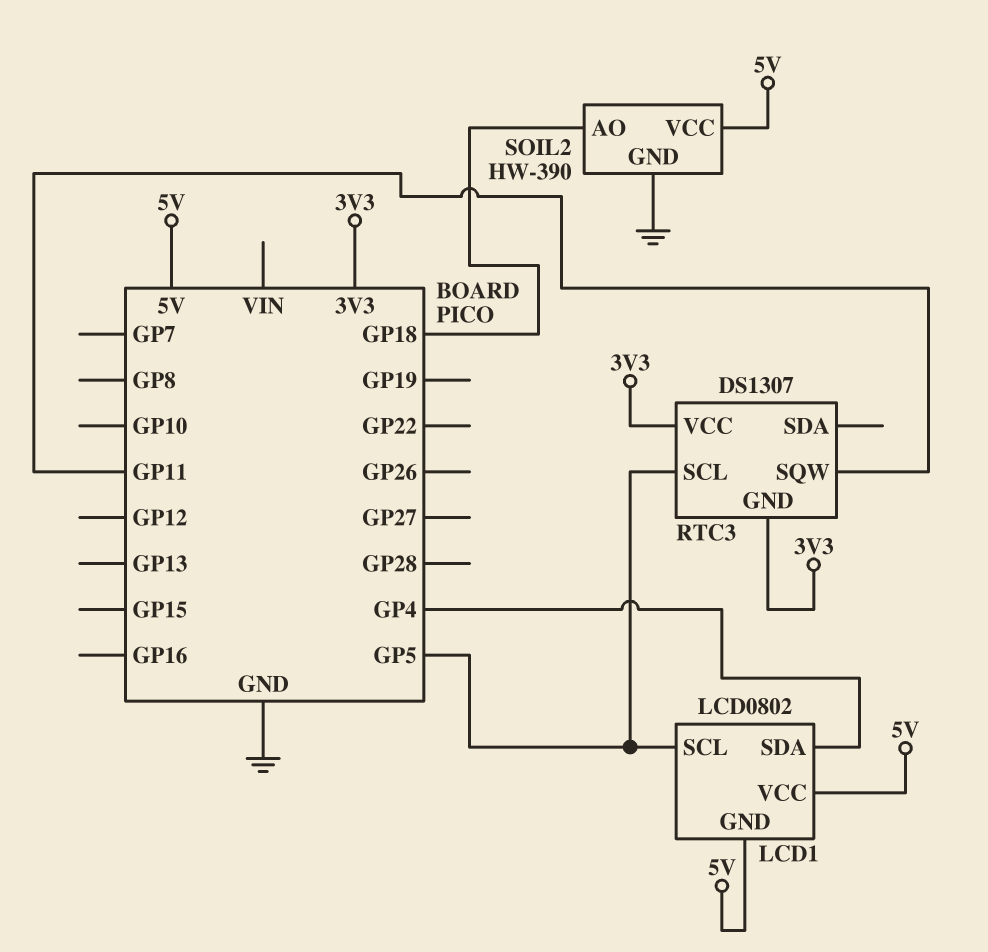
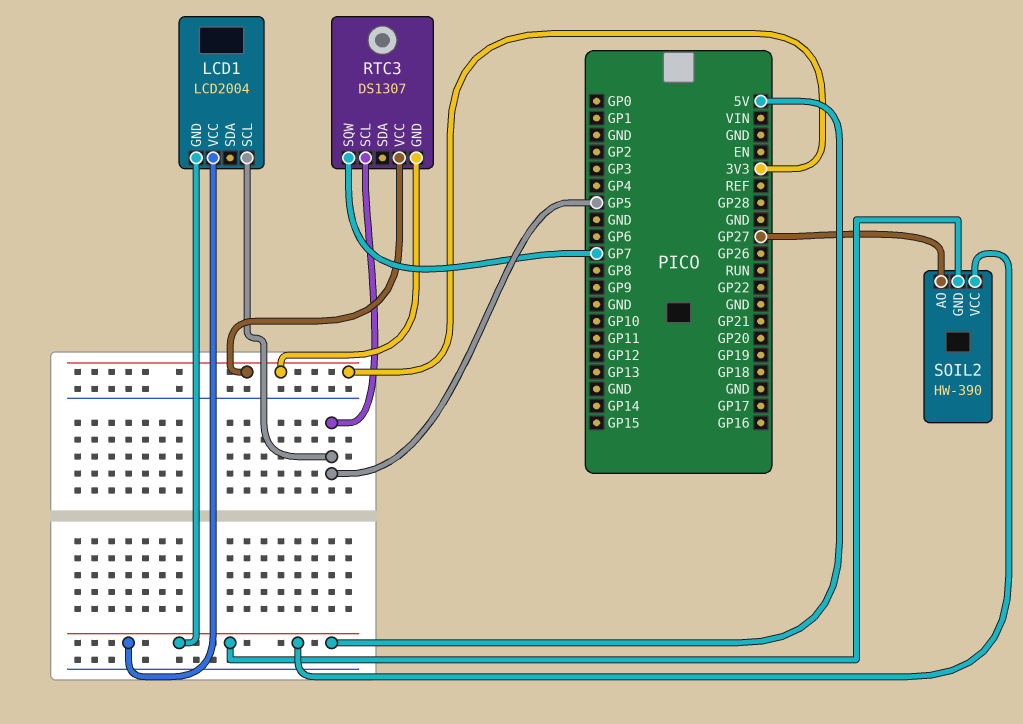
LCD1: LCD0802 -> LCD2004
LCD1 pin SDA: GP4 -> none
RTC3 pin SQW: GP11 -> GP7
SOIL2 pin AO: GP18 -> GP27
SOIL2 pin GND: GND -> 5V

